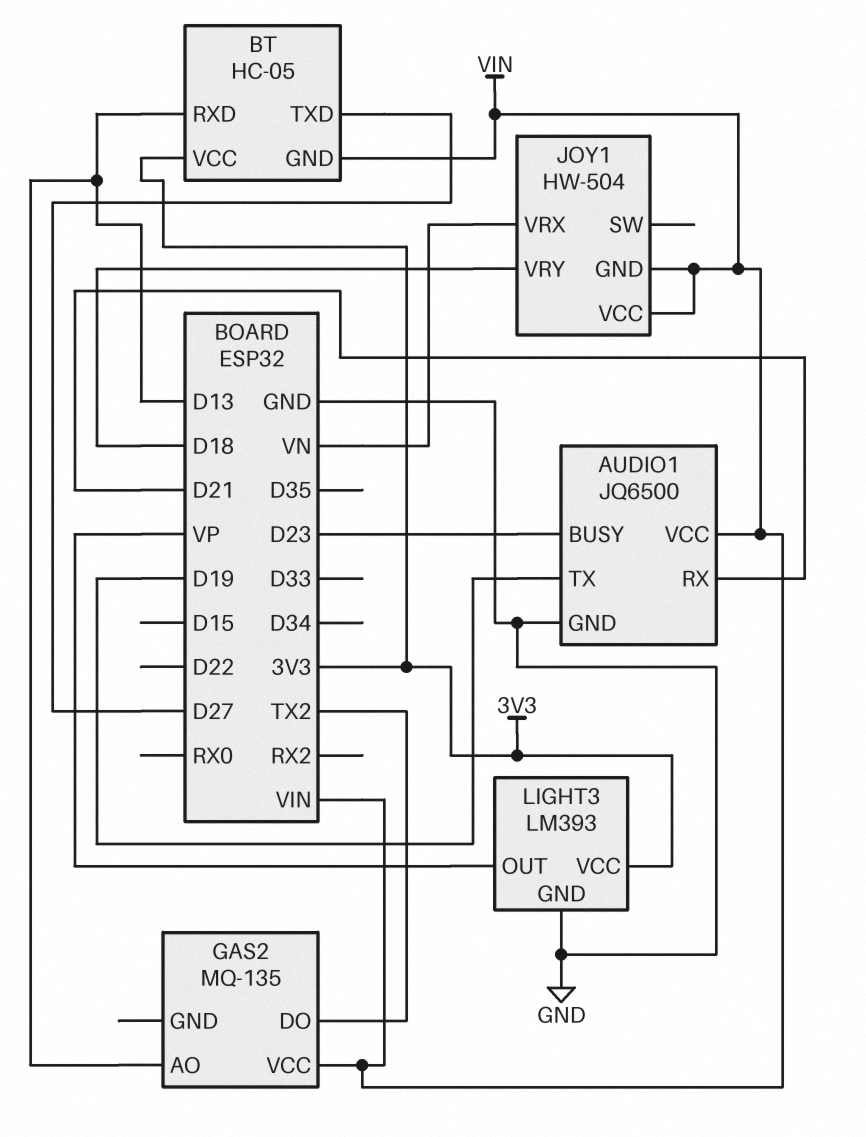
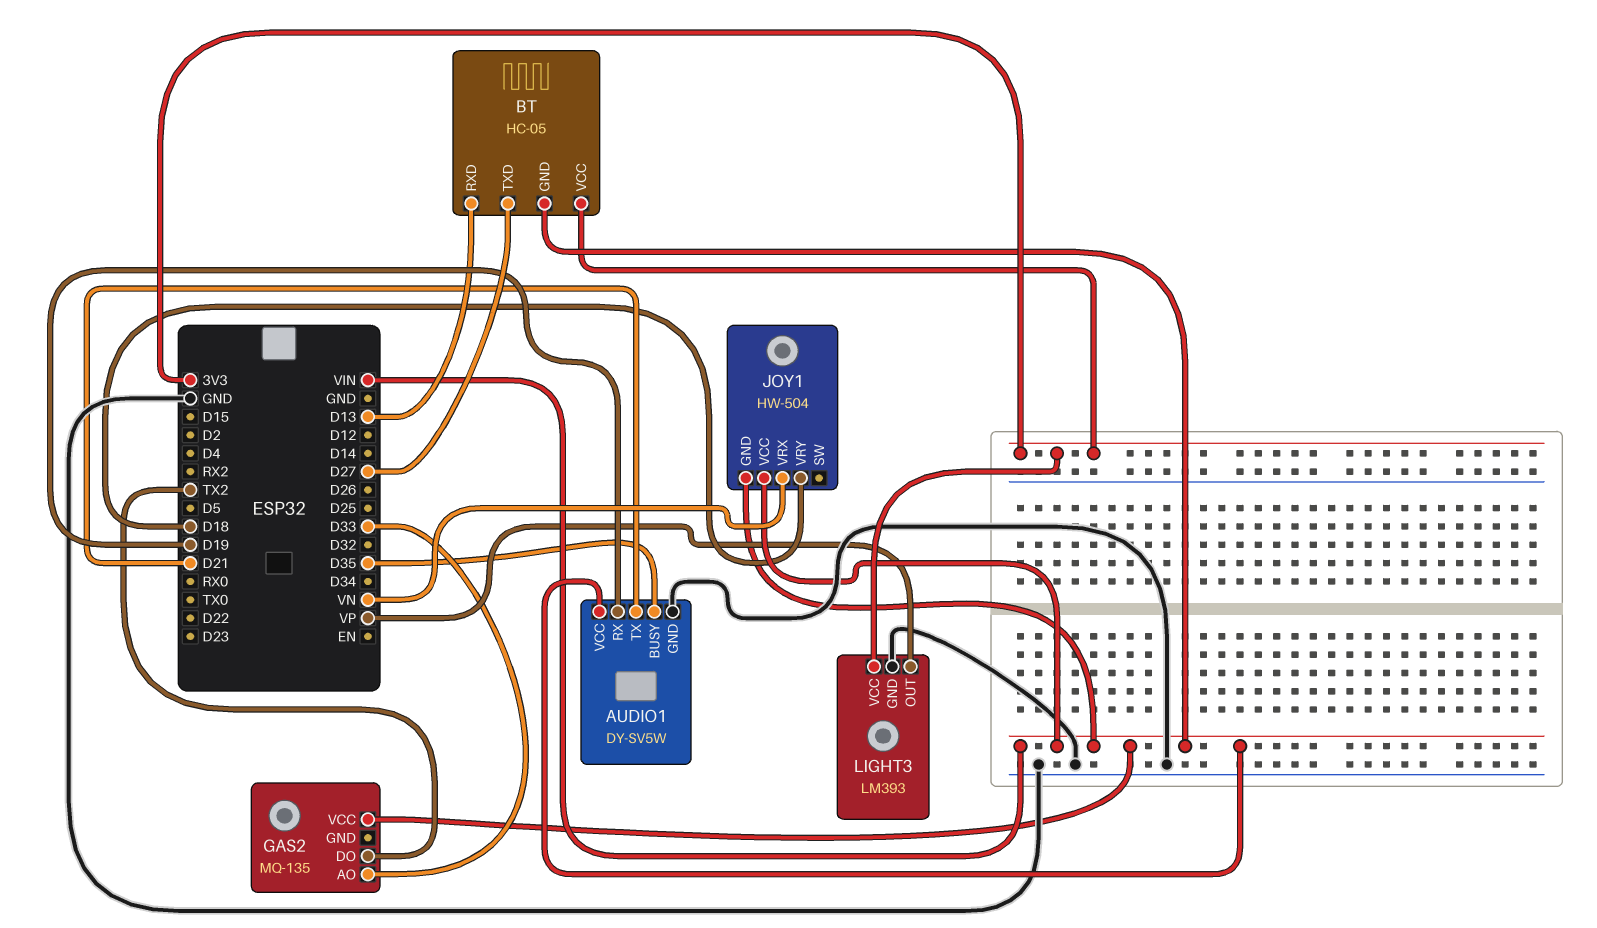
AUDIO1: JQ6500 -> DY-SV5W
AUDIO1 pin BUSY: D23 -> D35
AUDIO1 pin RX: D21 -> D19
AUDIO1 pin TX: D19 -> D21
GAS2 pin AO: D13 -> D33

